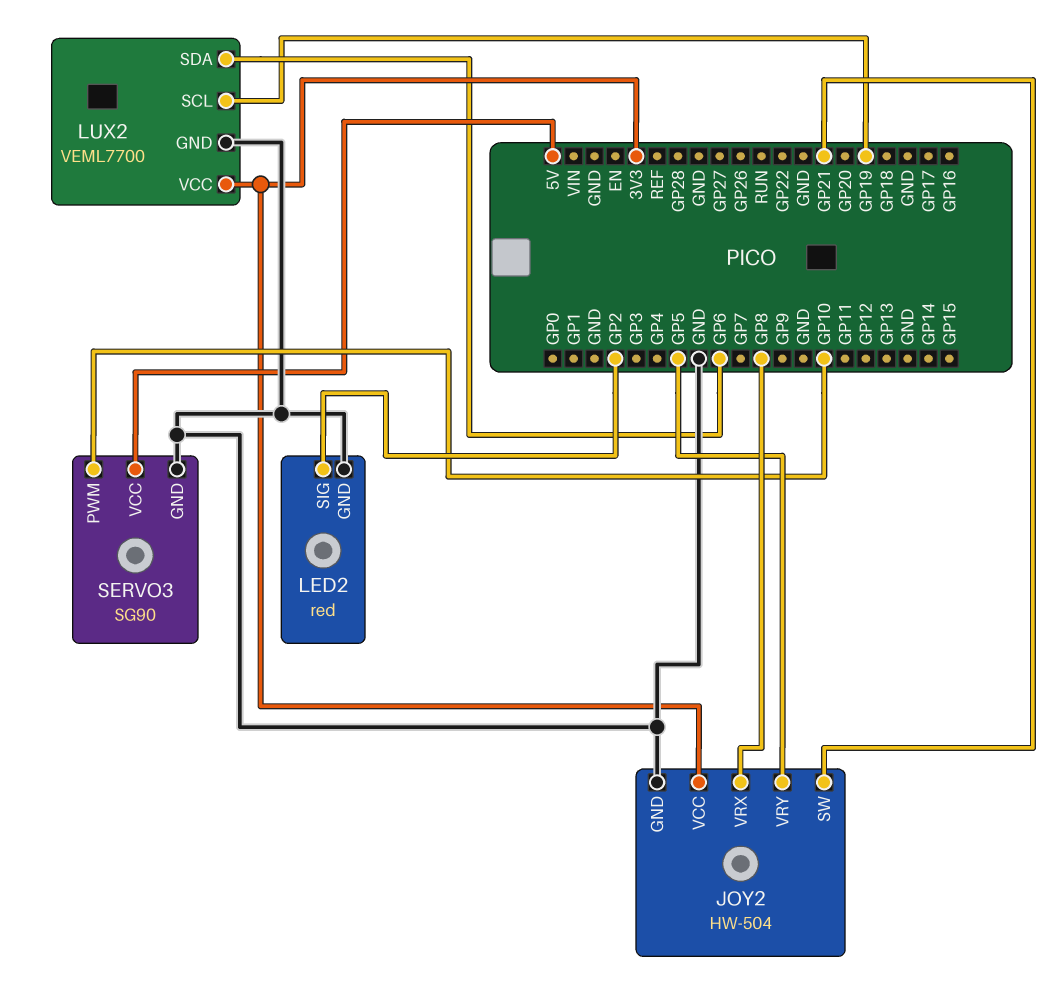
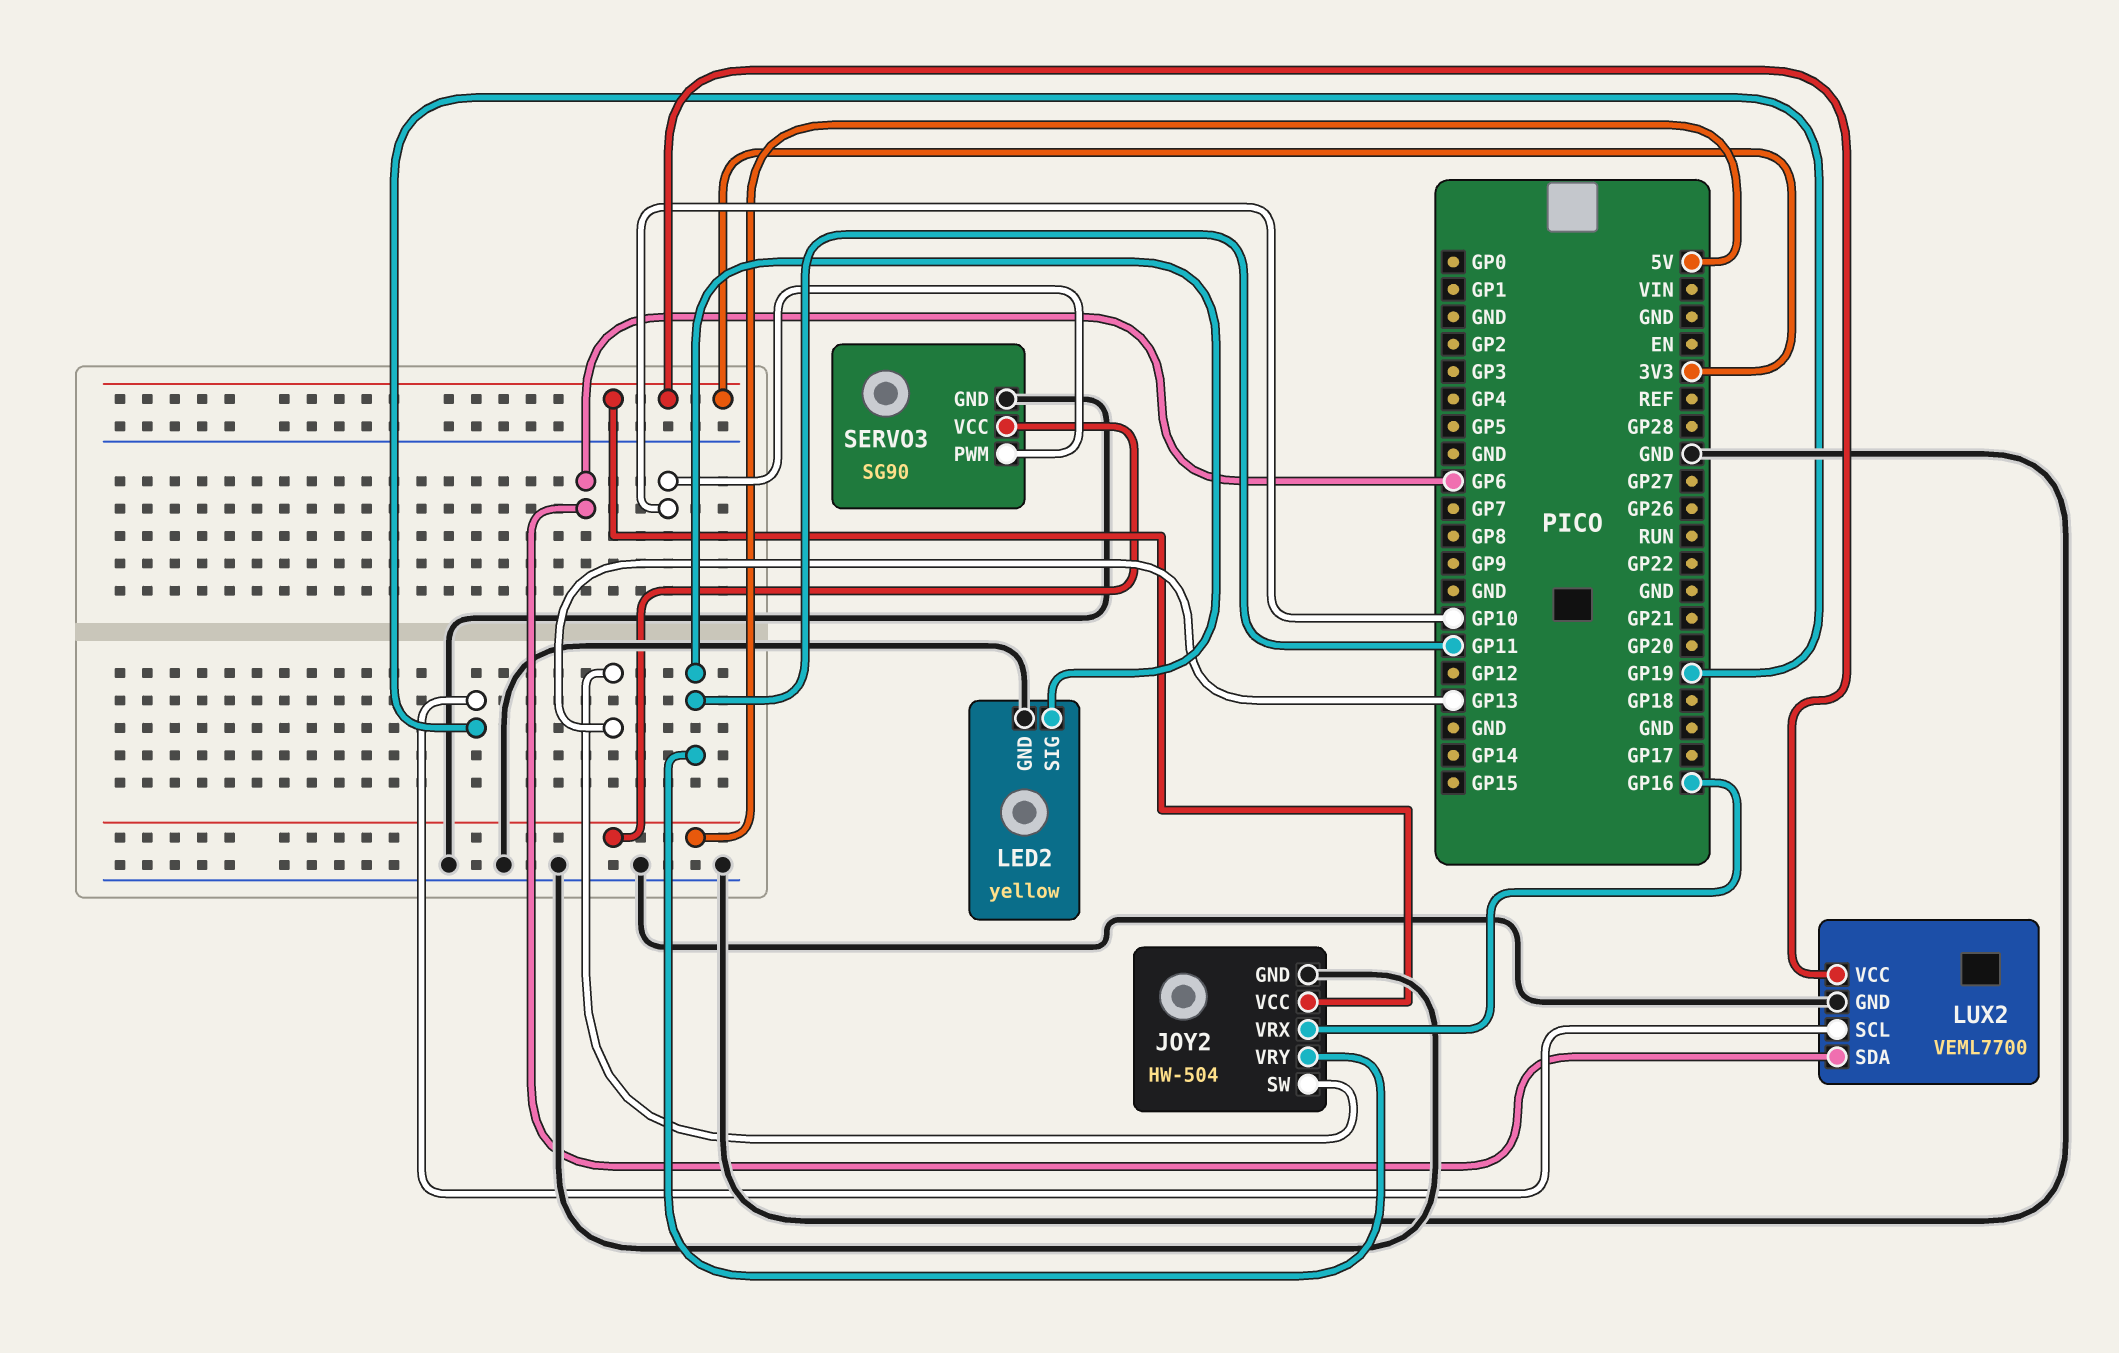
JOY2 pin SW: GP21 -> GP13
JOY2 pin VRX: GP8 -> GP16
JOY2 pin VRY: GP5 -> GP11
LED2: red -> yellow
LED2 pin SIG: GP2 -> GP11

